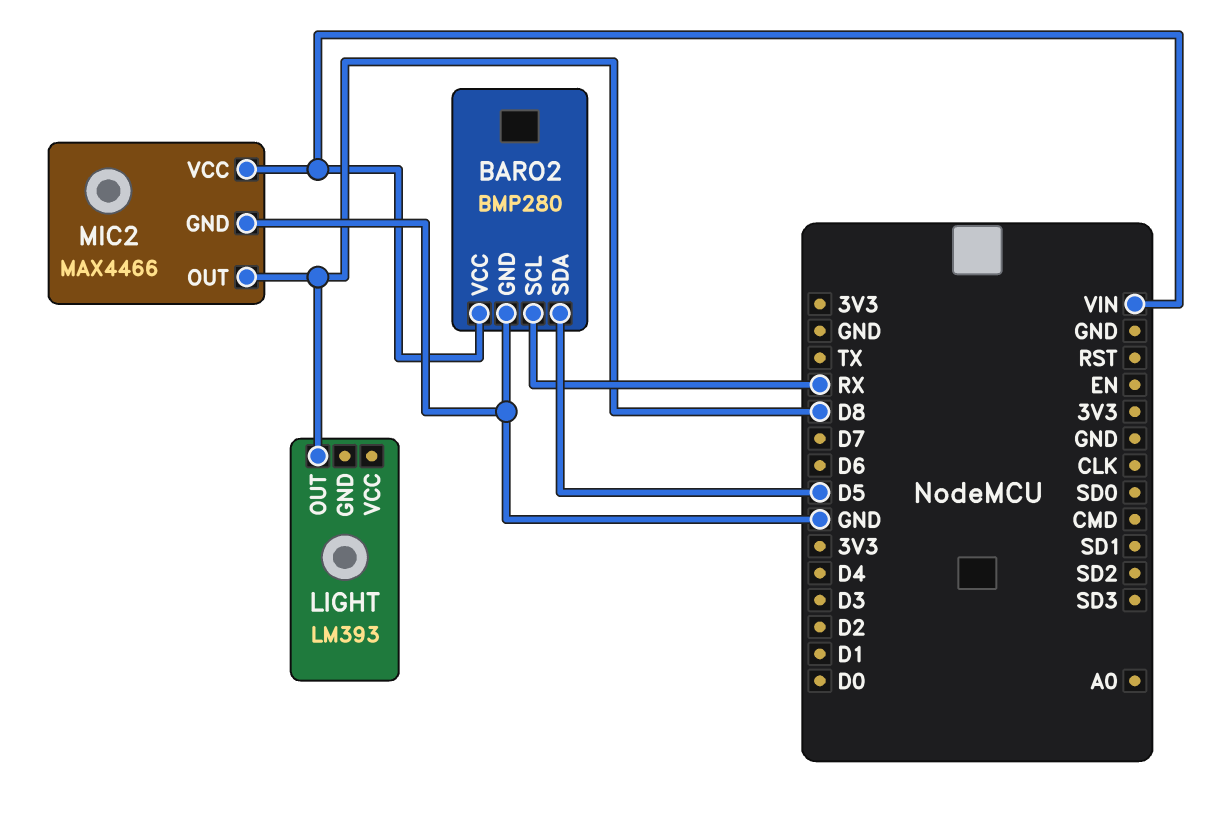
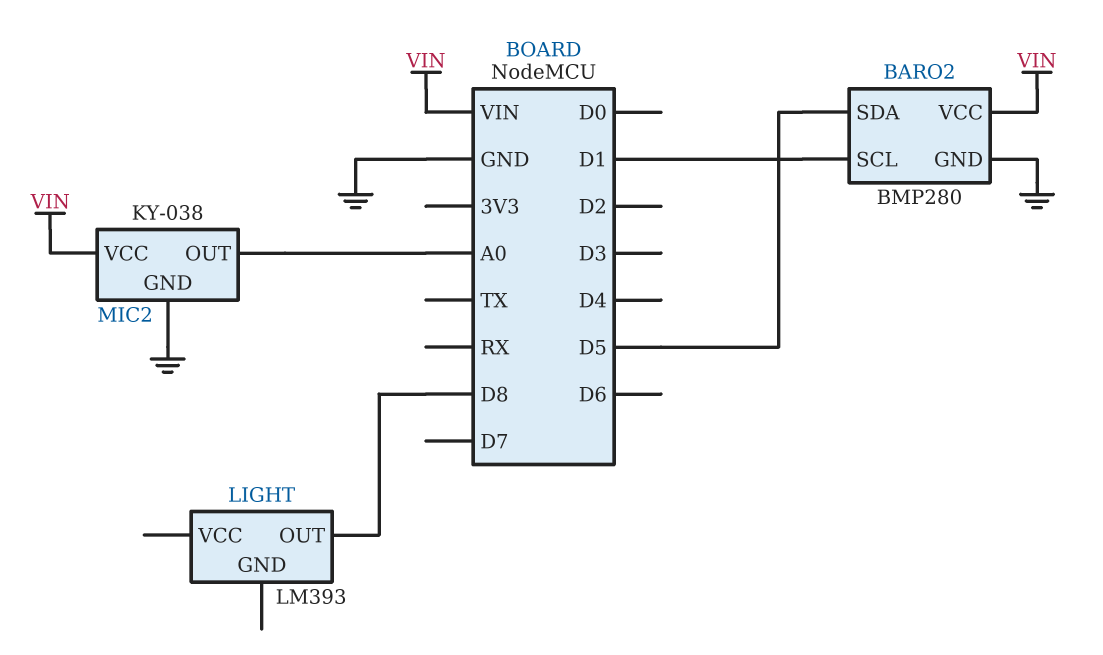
BARO2 pin SCL: RX -> D1
MIC2: MAX4466 -> KY-038
MIC2 pin OUT: D8 -> A0

